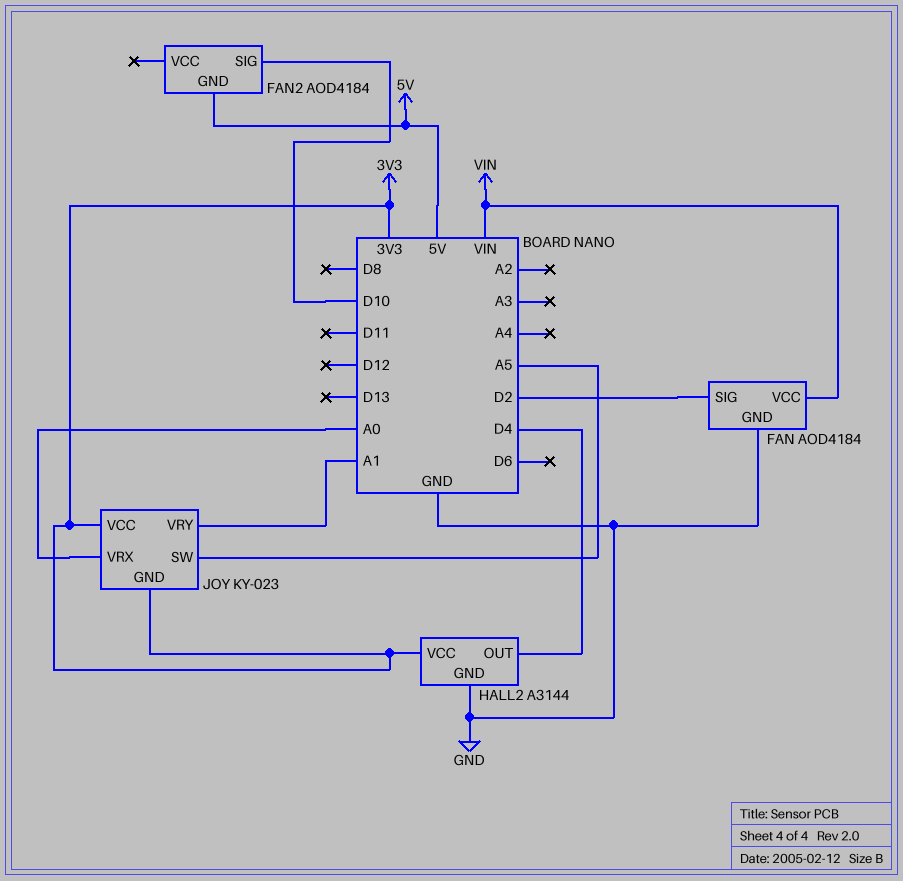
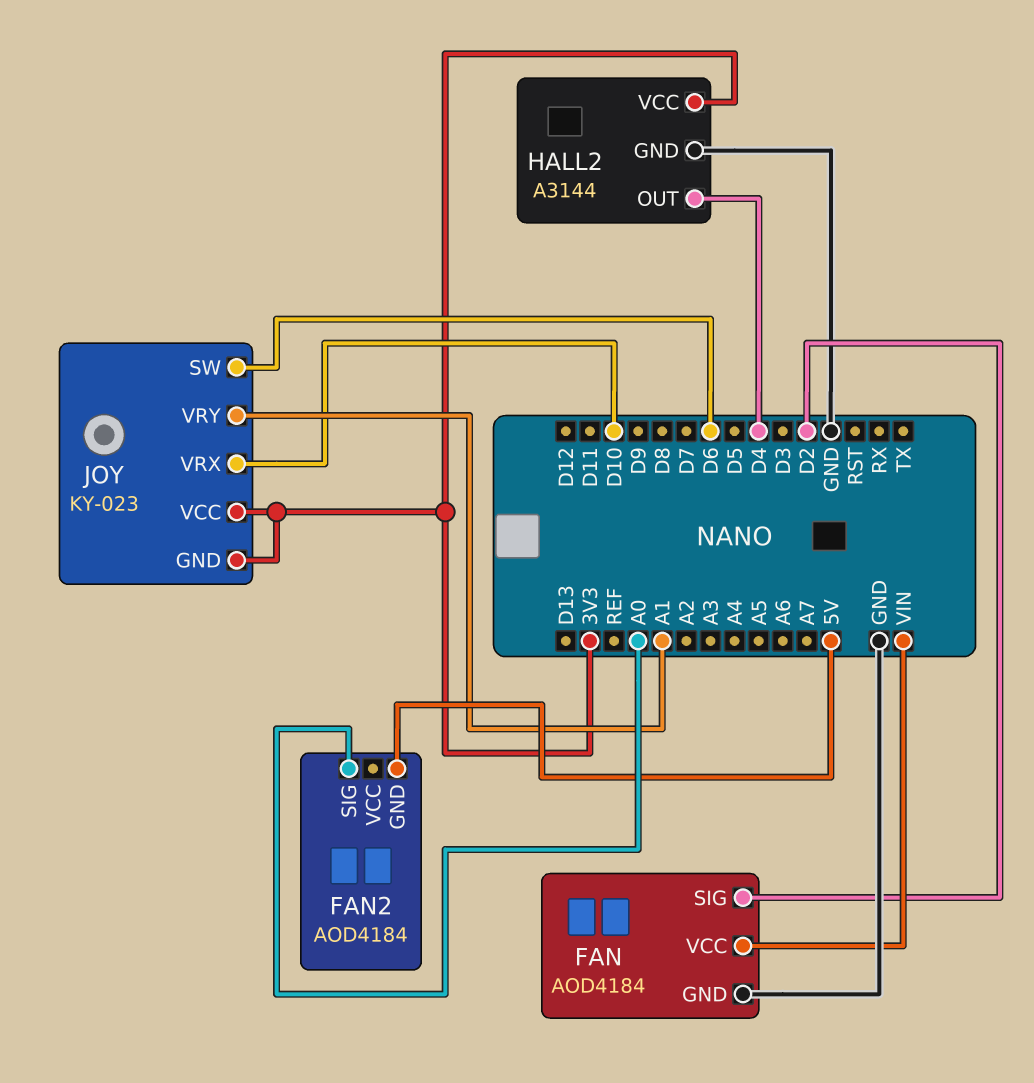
FAN2 pin SIG: D10 -> A0
JOY pin SW: A5 -> D6
JOY pin VRX: A0 -> D10

